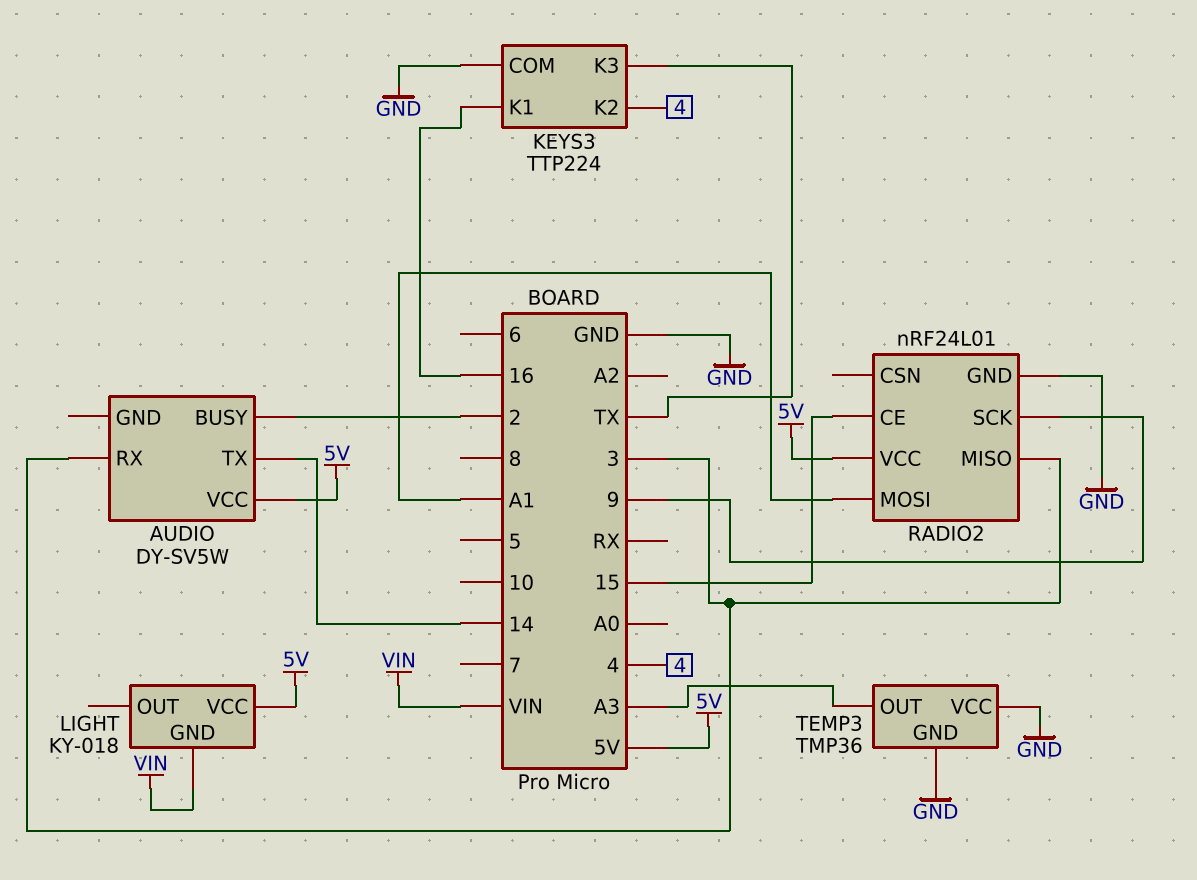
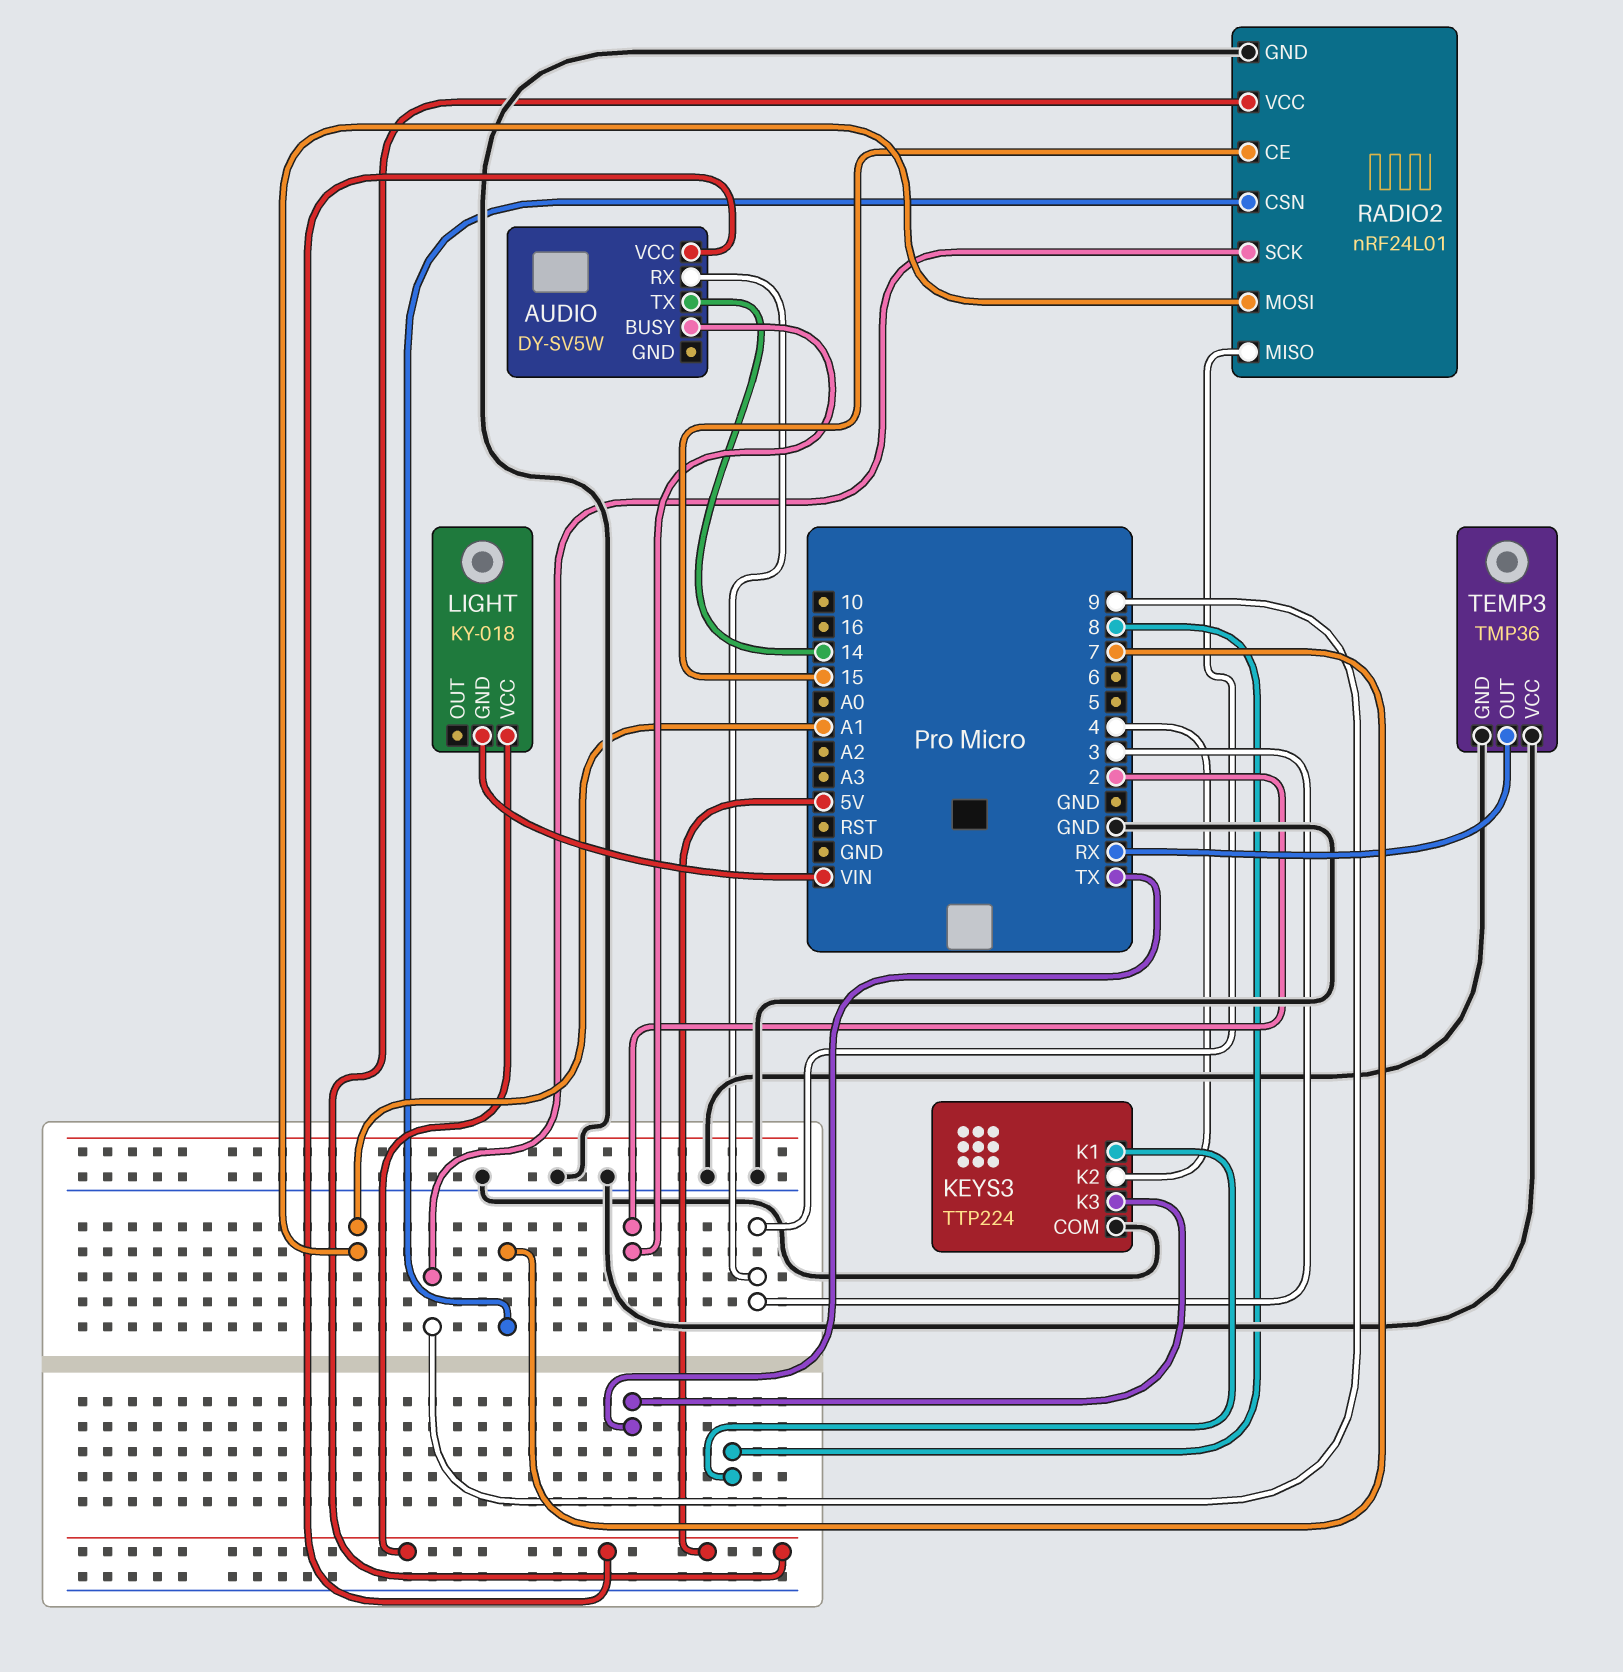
KEYS3 pin K1: 16 -> 8
RADIO2 pin CSN: none -> 7
TEMP3 pin OUT: A3 -> RX

